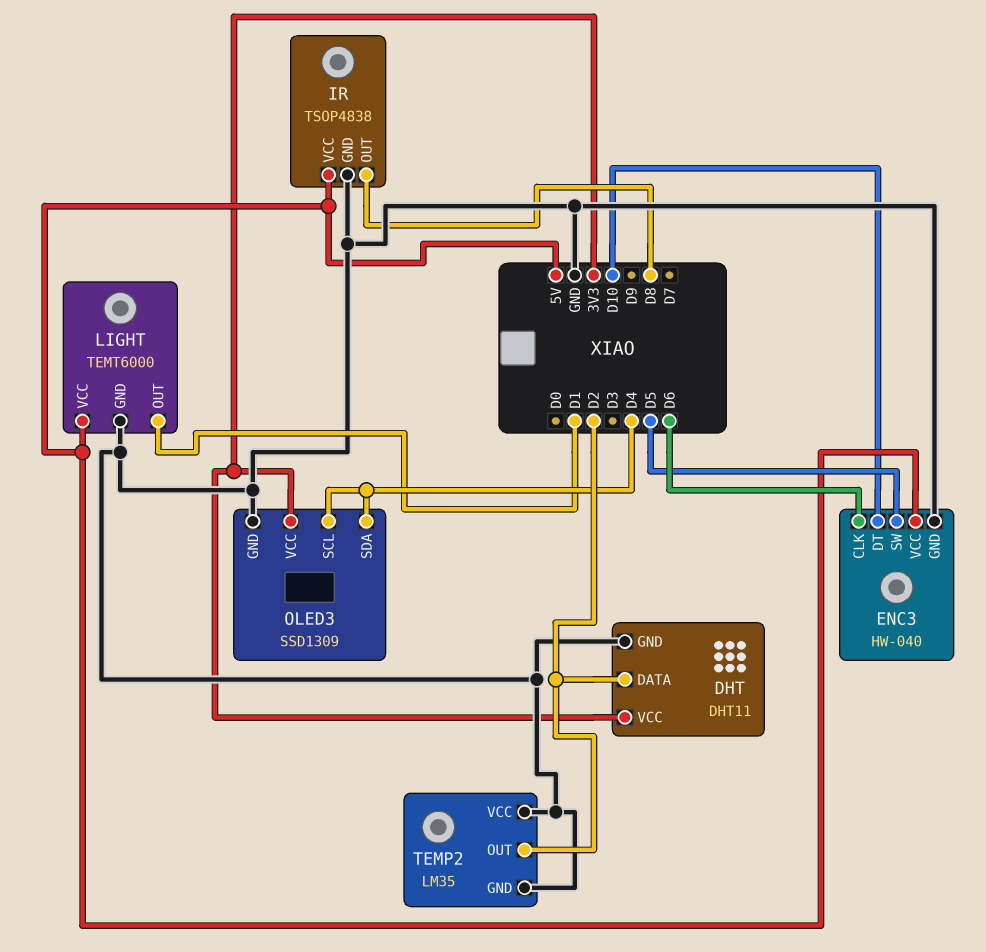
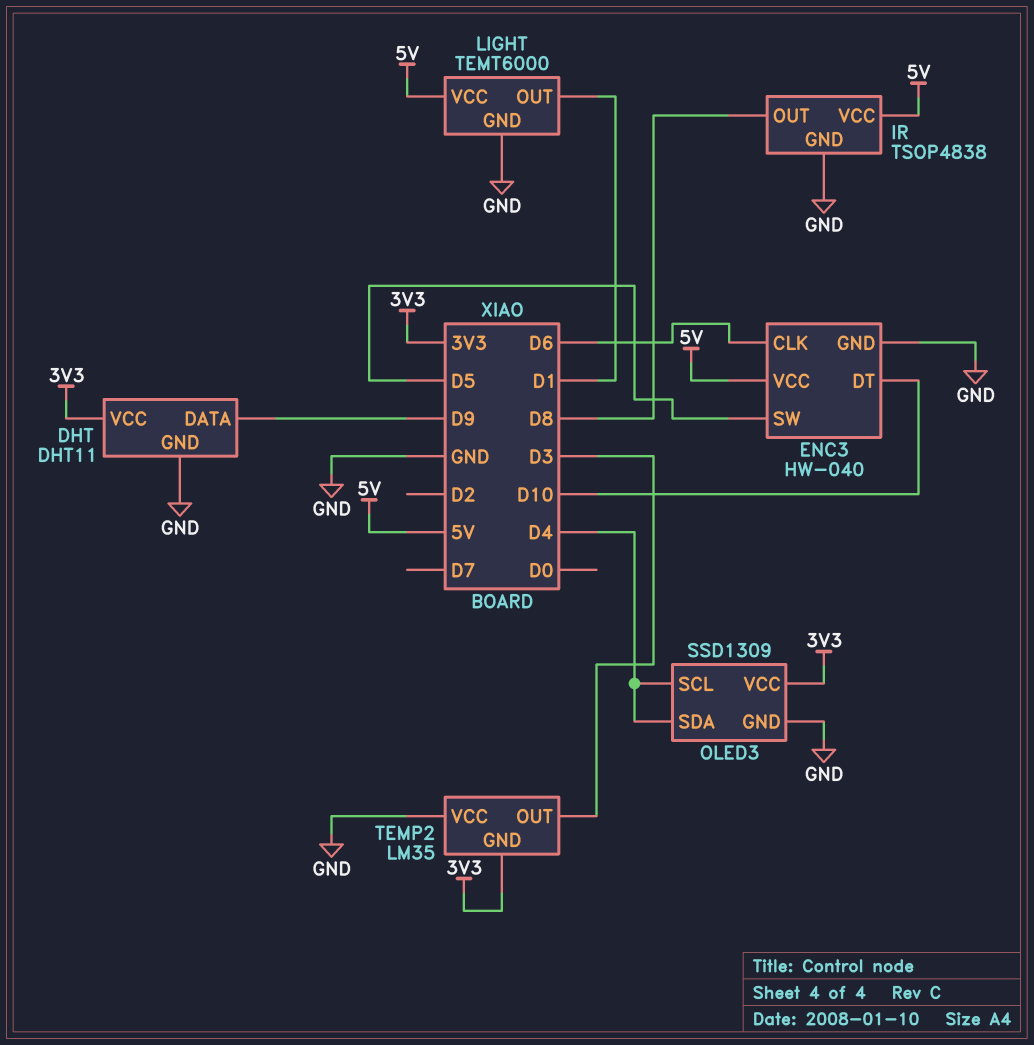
DHT pin DATA: D2 -> D9
TEMP2 pin GND: GND -> 3V3
TEMP2 pin OUT: D2 -> D3

